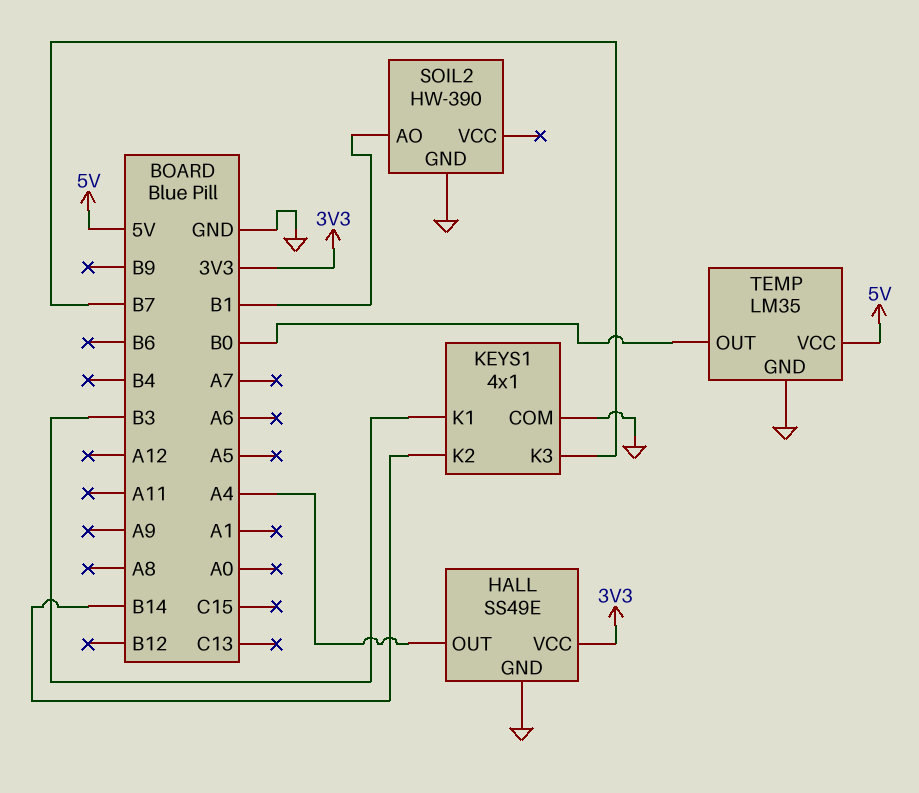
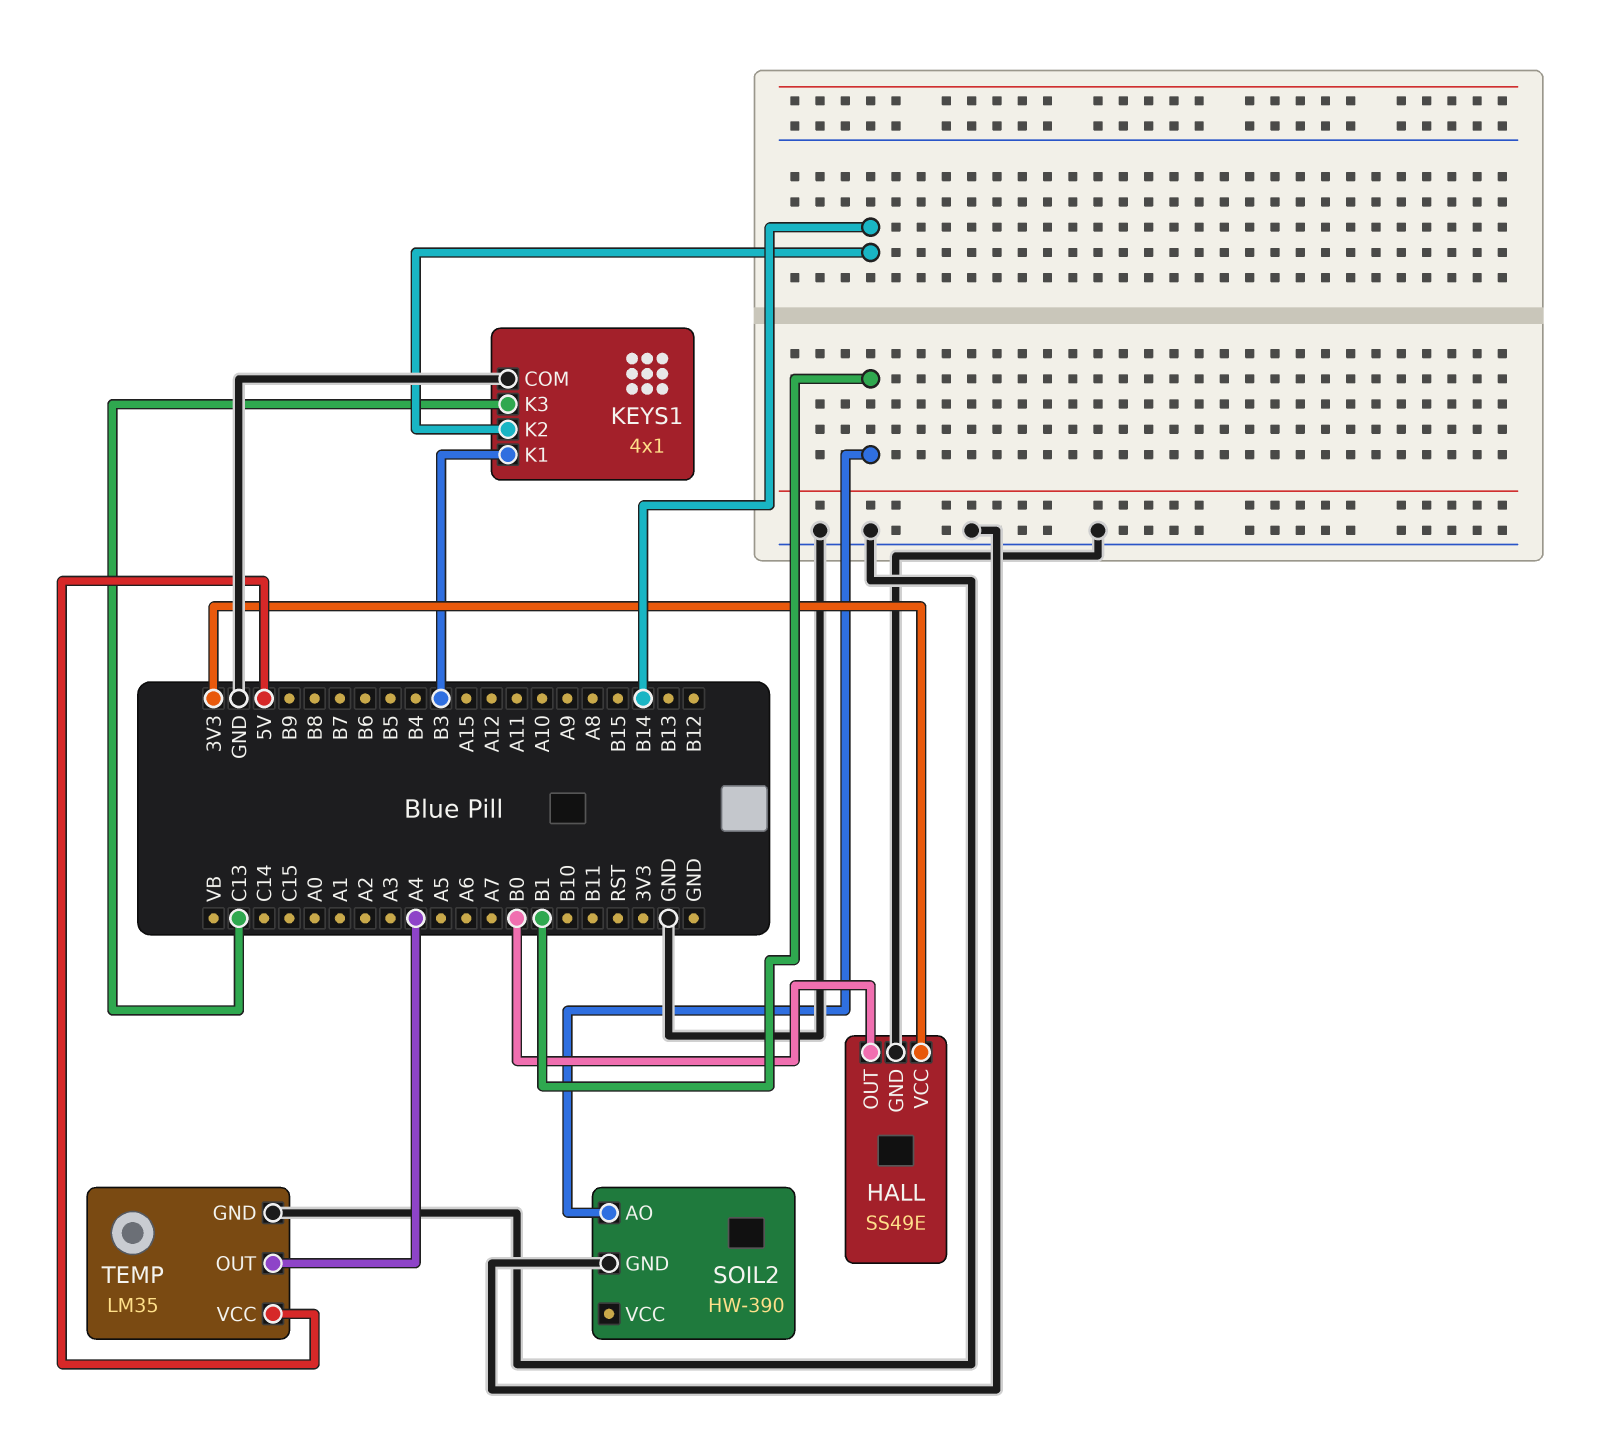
HALL pin OUT: A4 -> B0
KEYS1 pin K3: B7 -> C13
TEMP pin OUT: B0 -> A4

